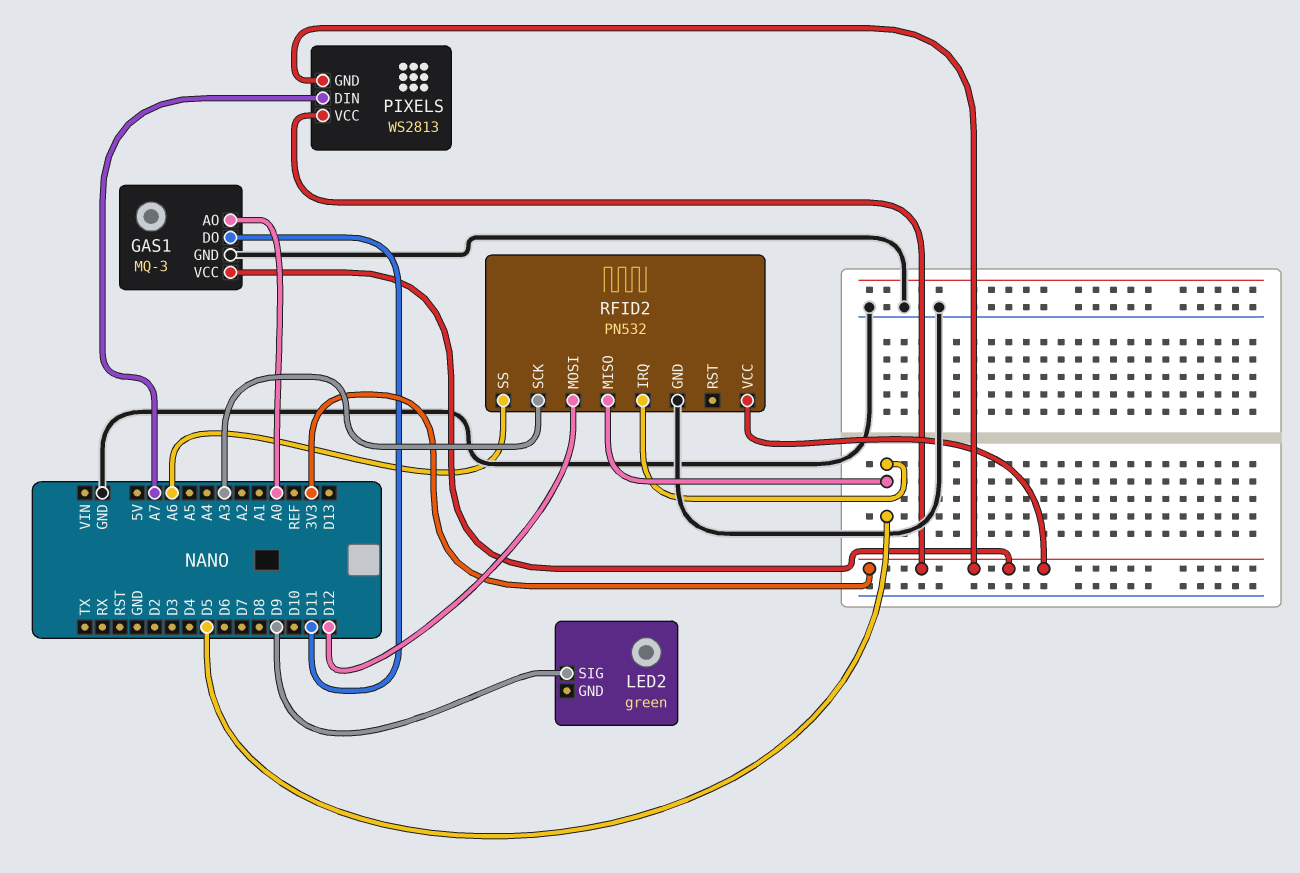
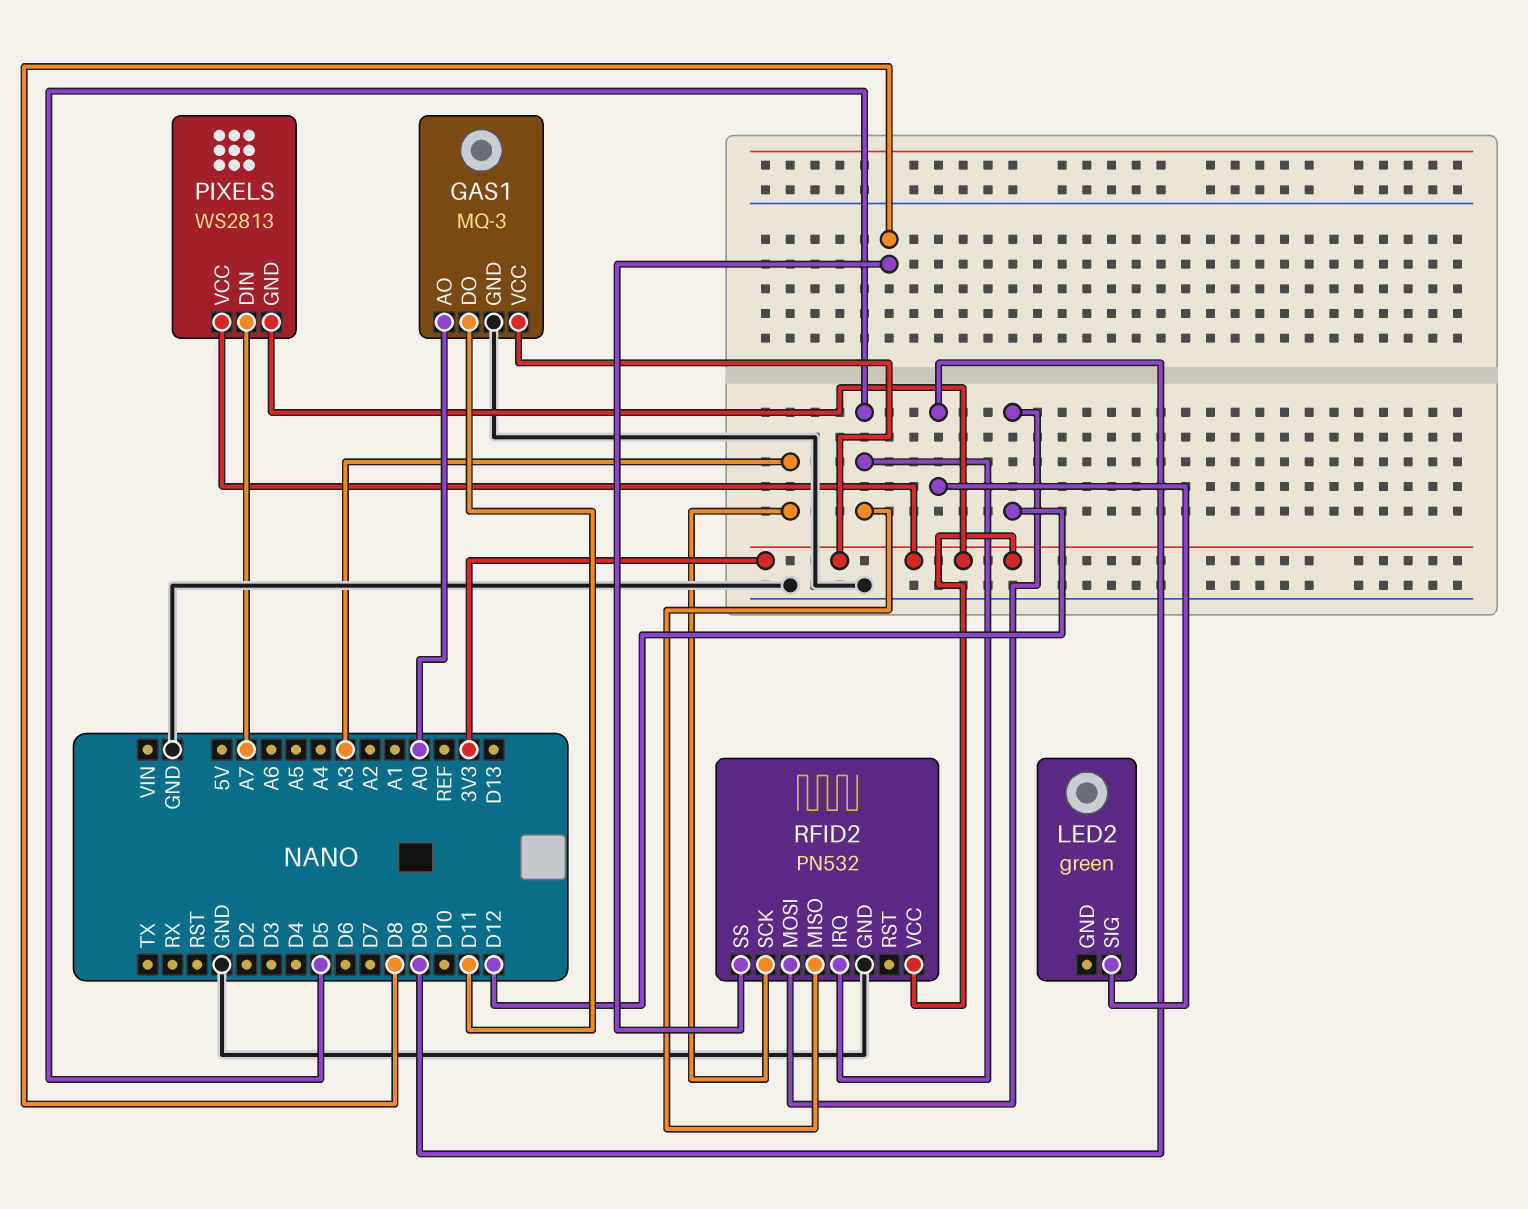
RFID2 pin SS: A6 -> D8

